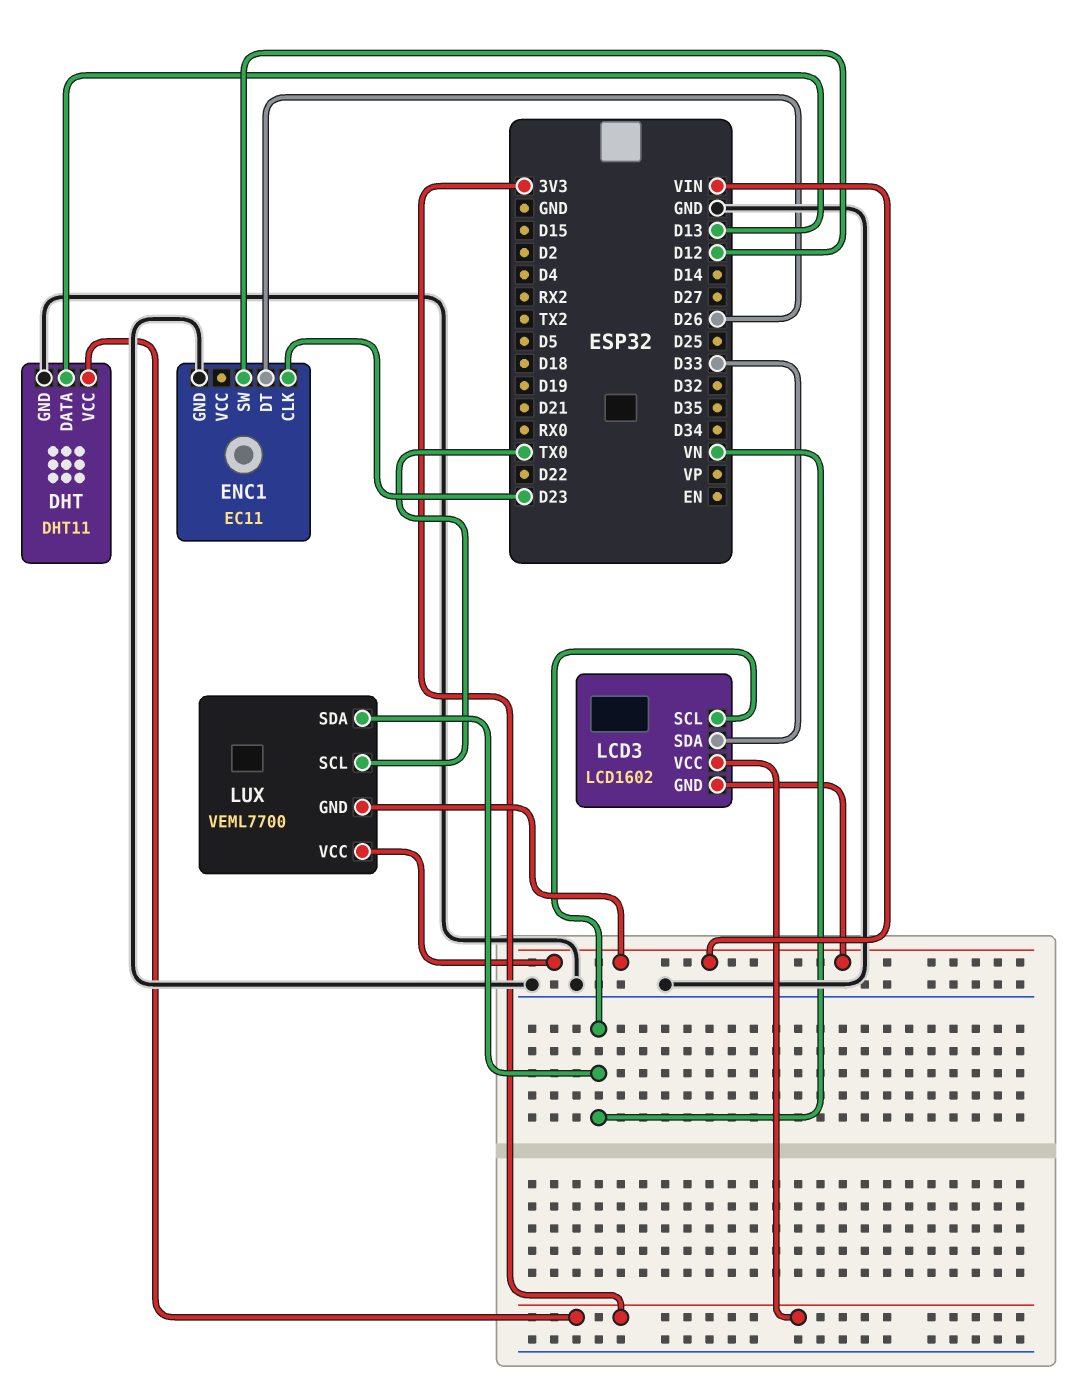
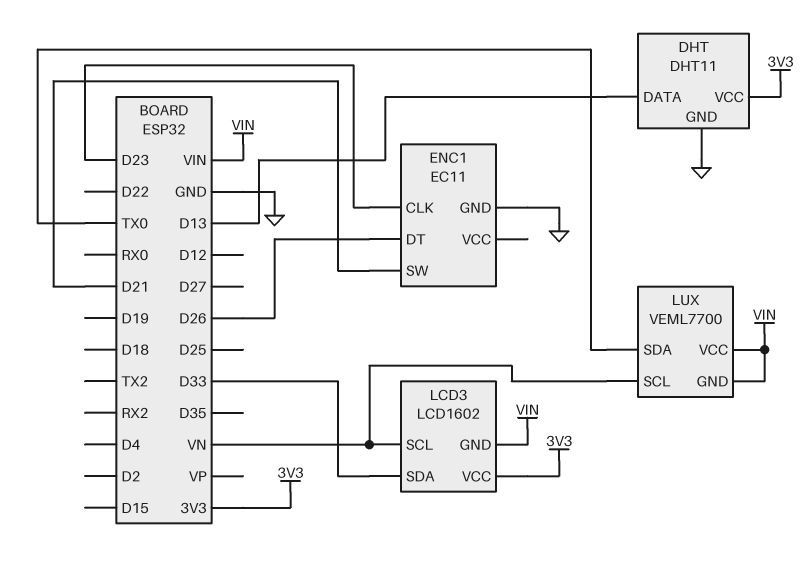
ENC1 pin SW: D12 -> D21
LUX pin SCL: TX0 -> VN
LUX pin SDA: VN -> TX0

